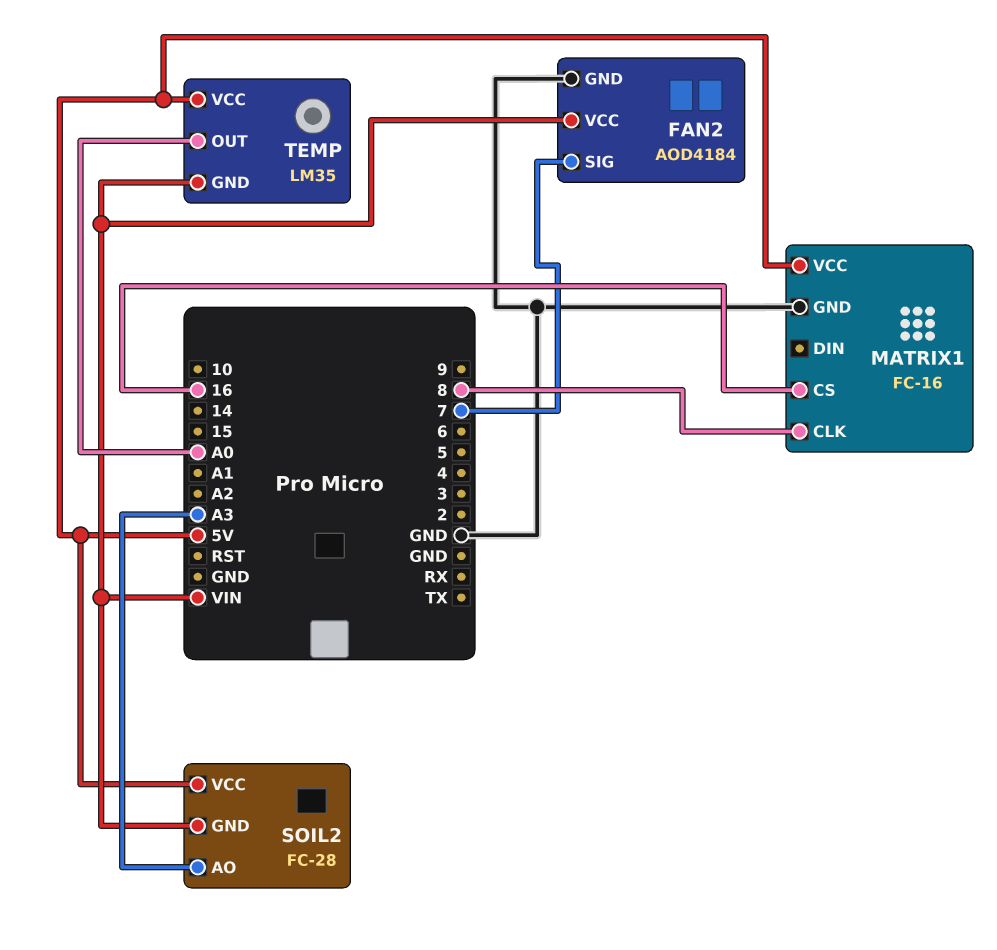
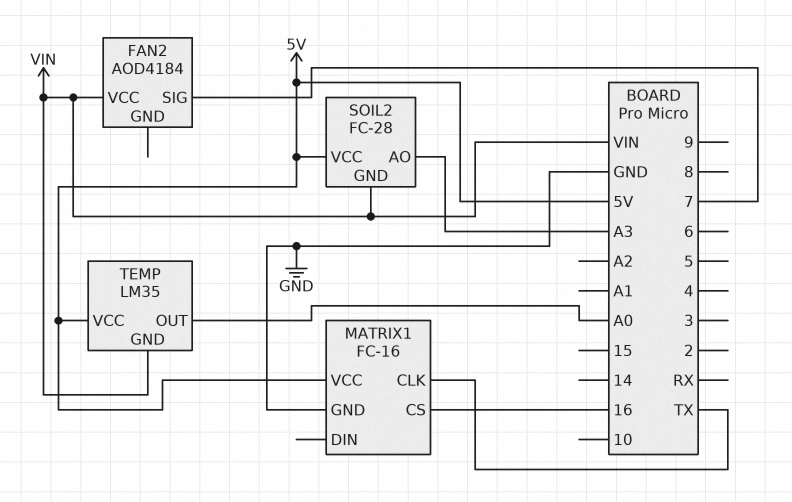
FAN2 pin GND: GND -> none
MATRIX1 pin CLK: 8 -> TX

